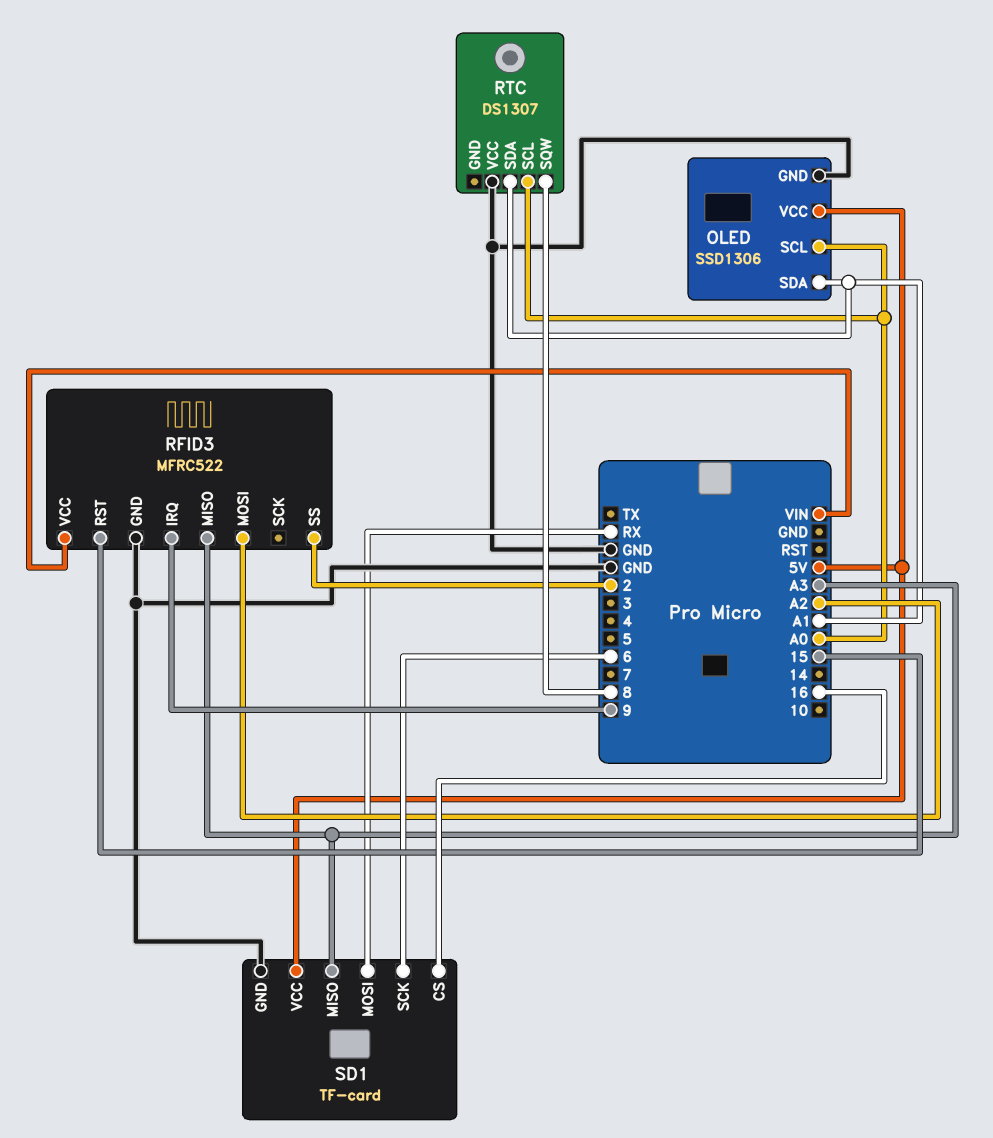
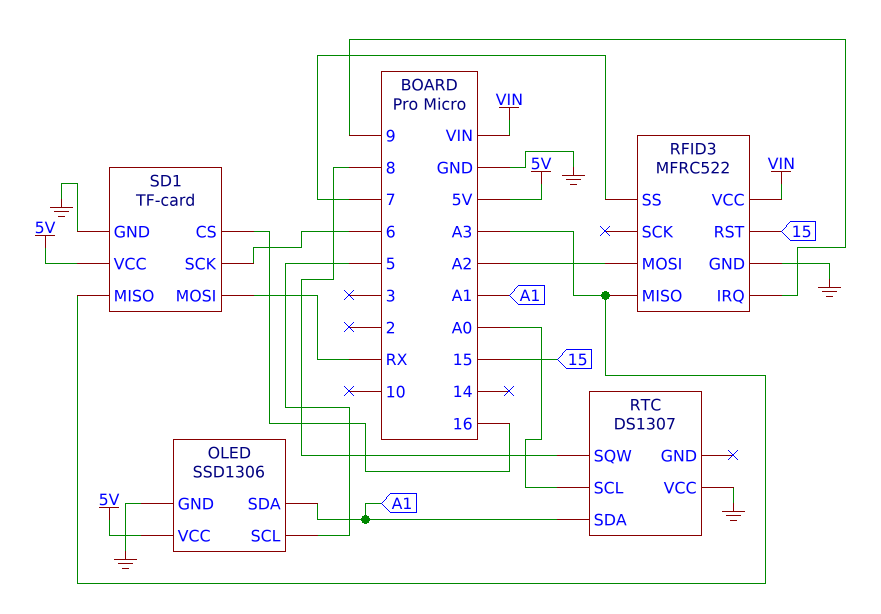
OLED pin SCL: A0 -> 5
RFID3 pin SS: 2 -> 7

